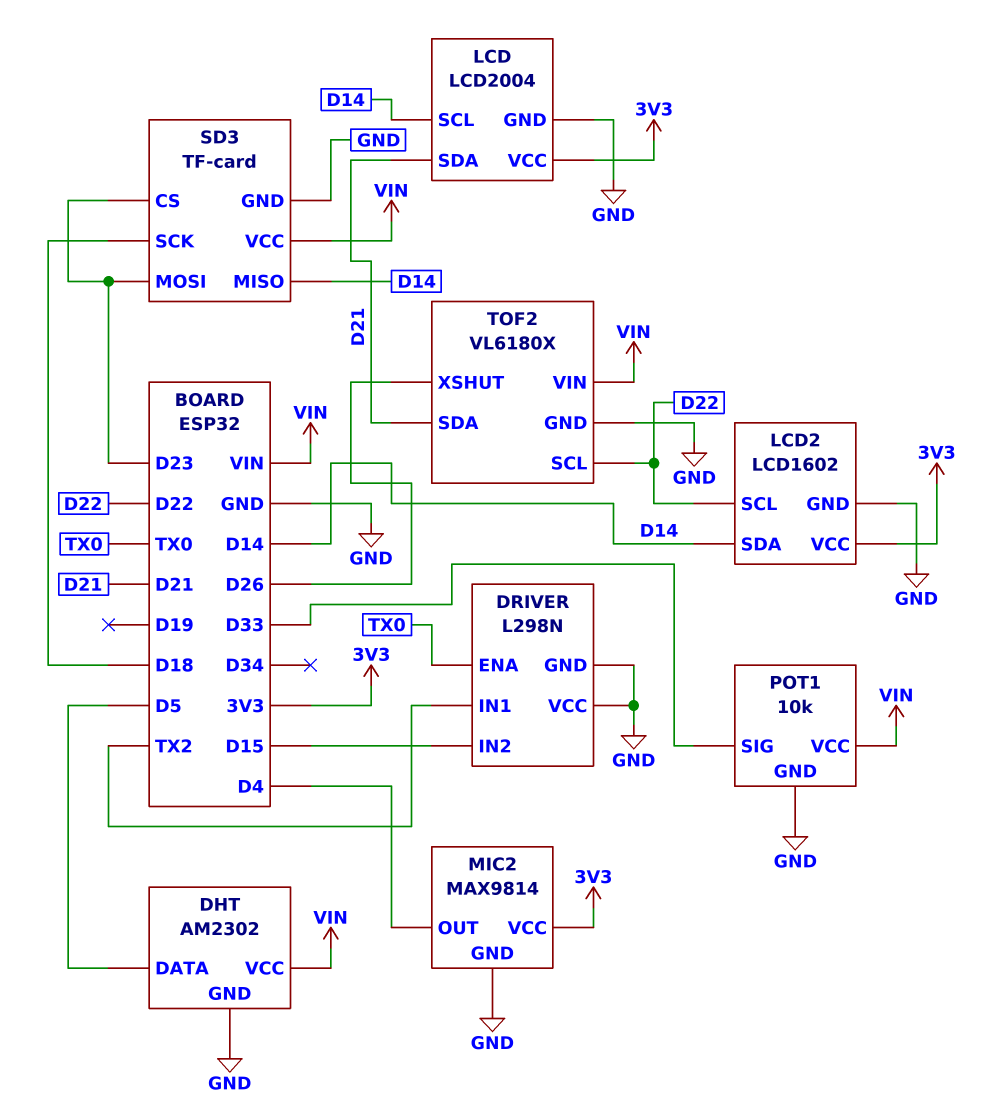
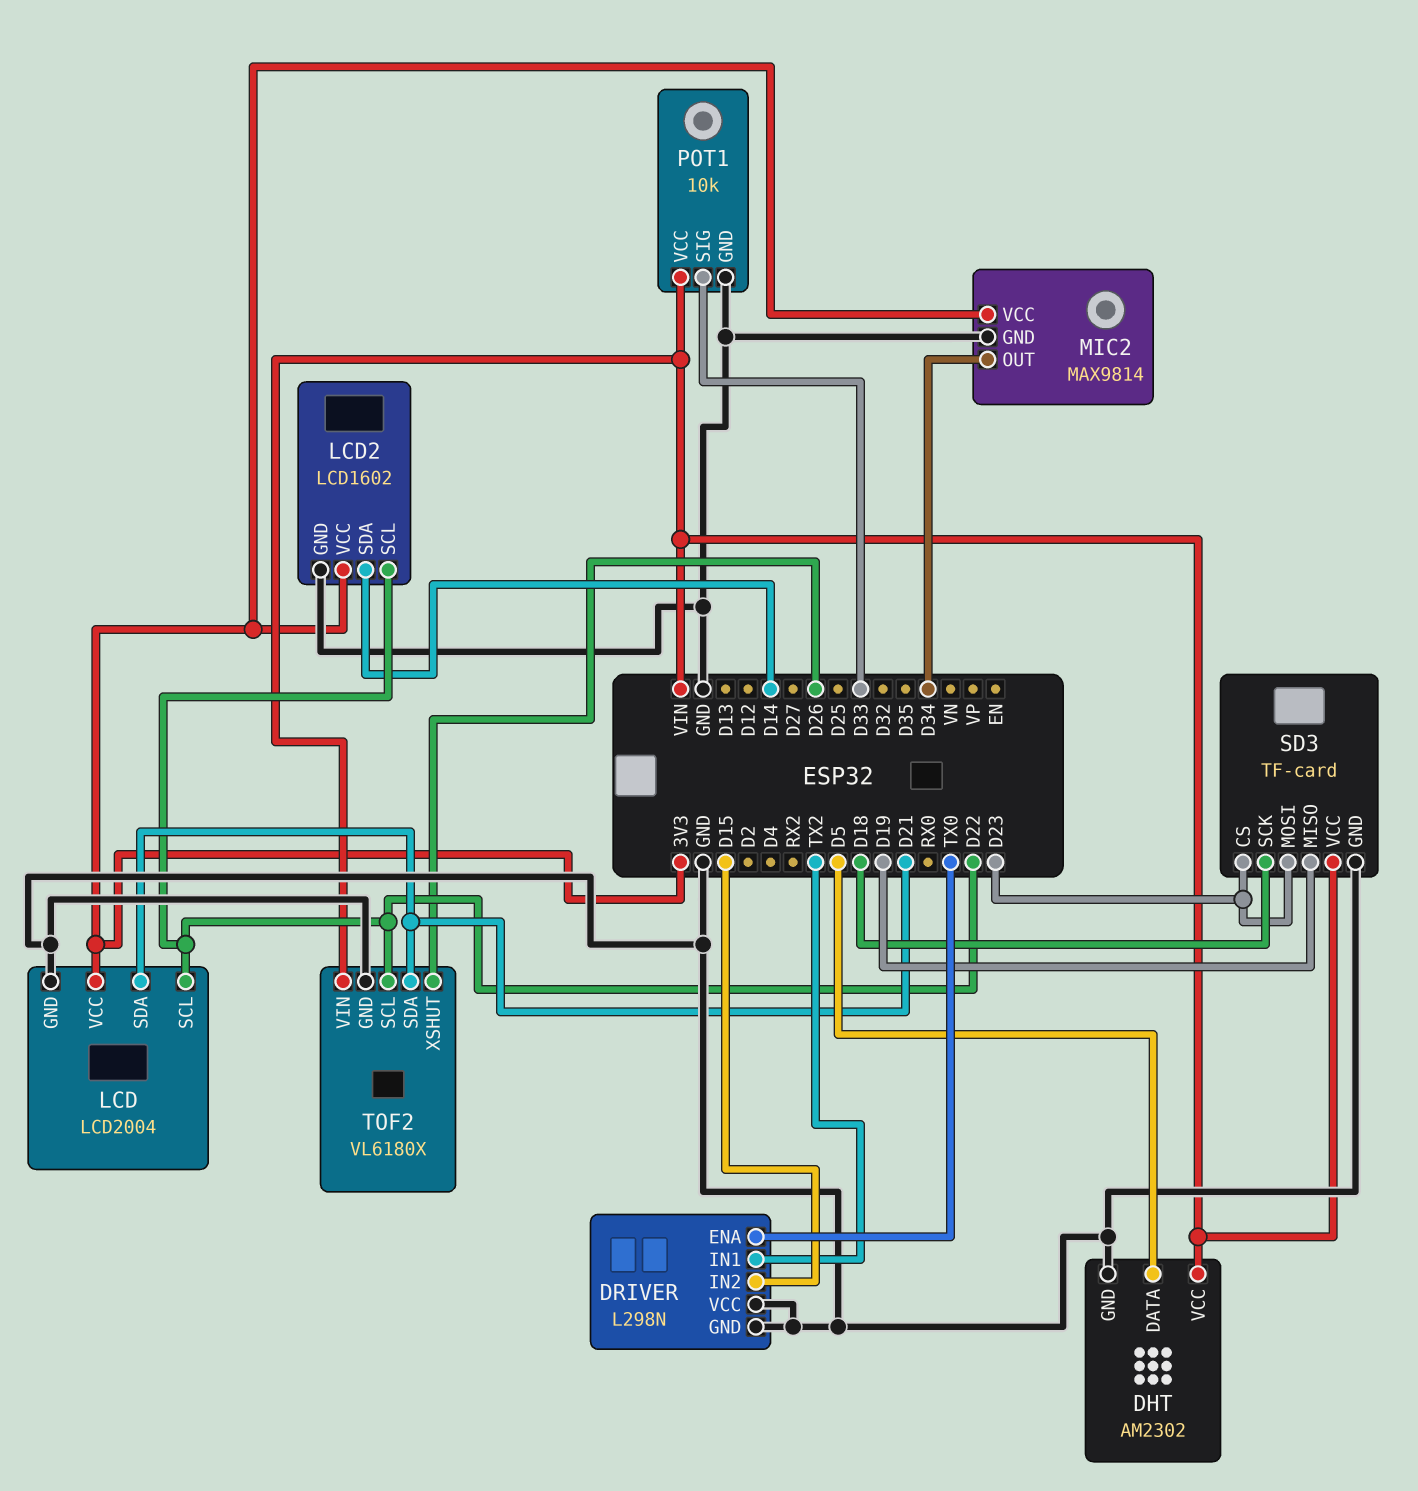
LCD pin SCL: D14 -> D22
MIC2 pin OUT: D4 -> D34
SD3 pin MISO: D14 -> D19

